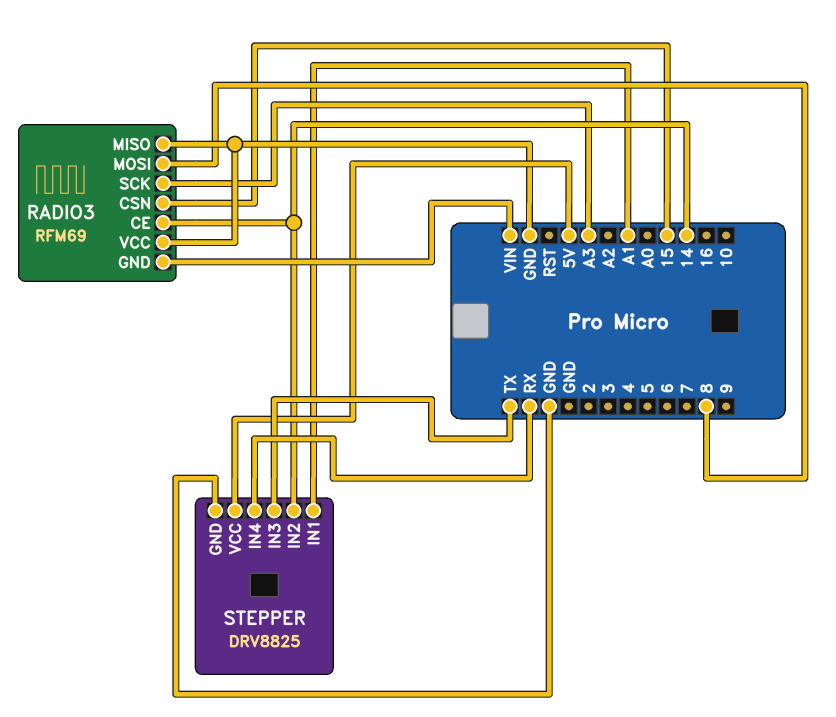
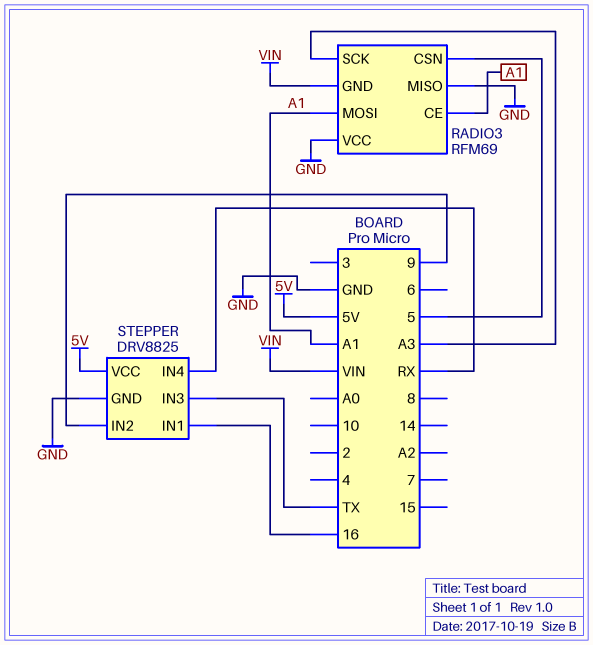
RADIO3 pin CE: 14 -> A1
RADIO3 pin CSN: 15 -> 5
RADIO3 pin MOSI: 8 -> A1
STEPPER pin IN1: A1 -> 16
STEPPER pin IN2: 14 -> 9

